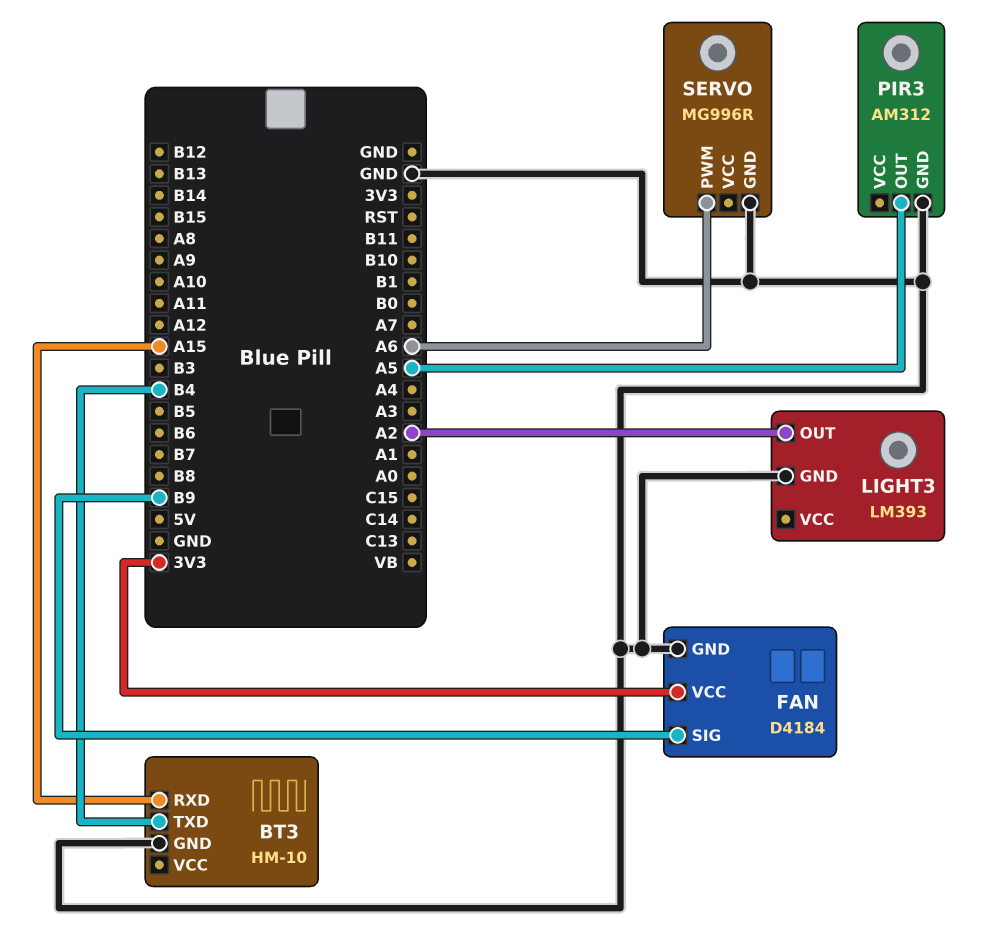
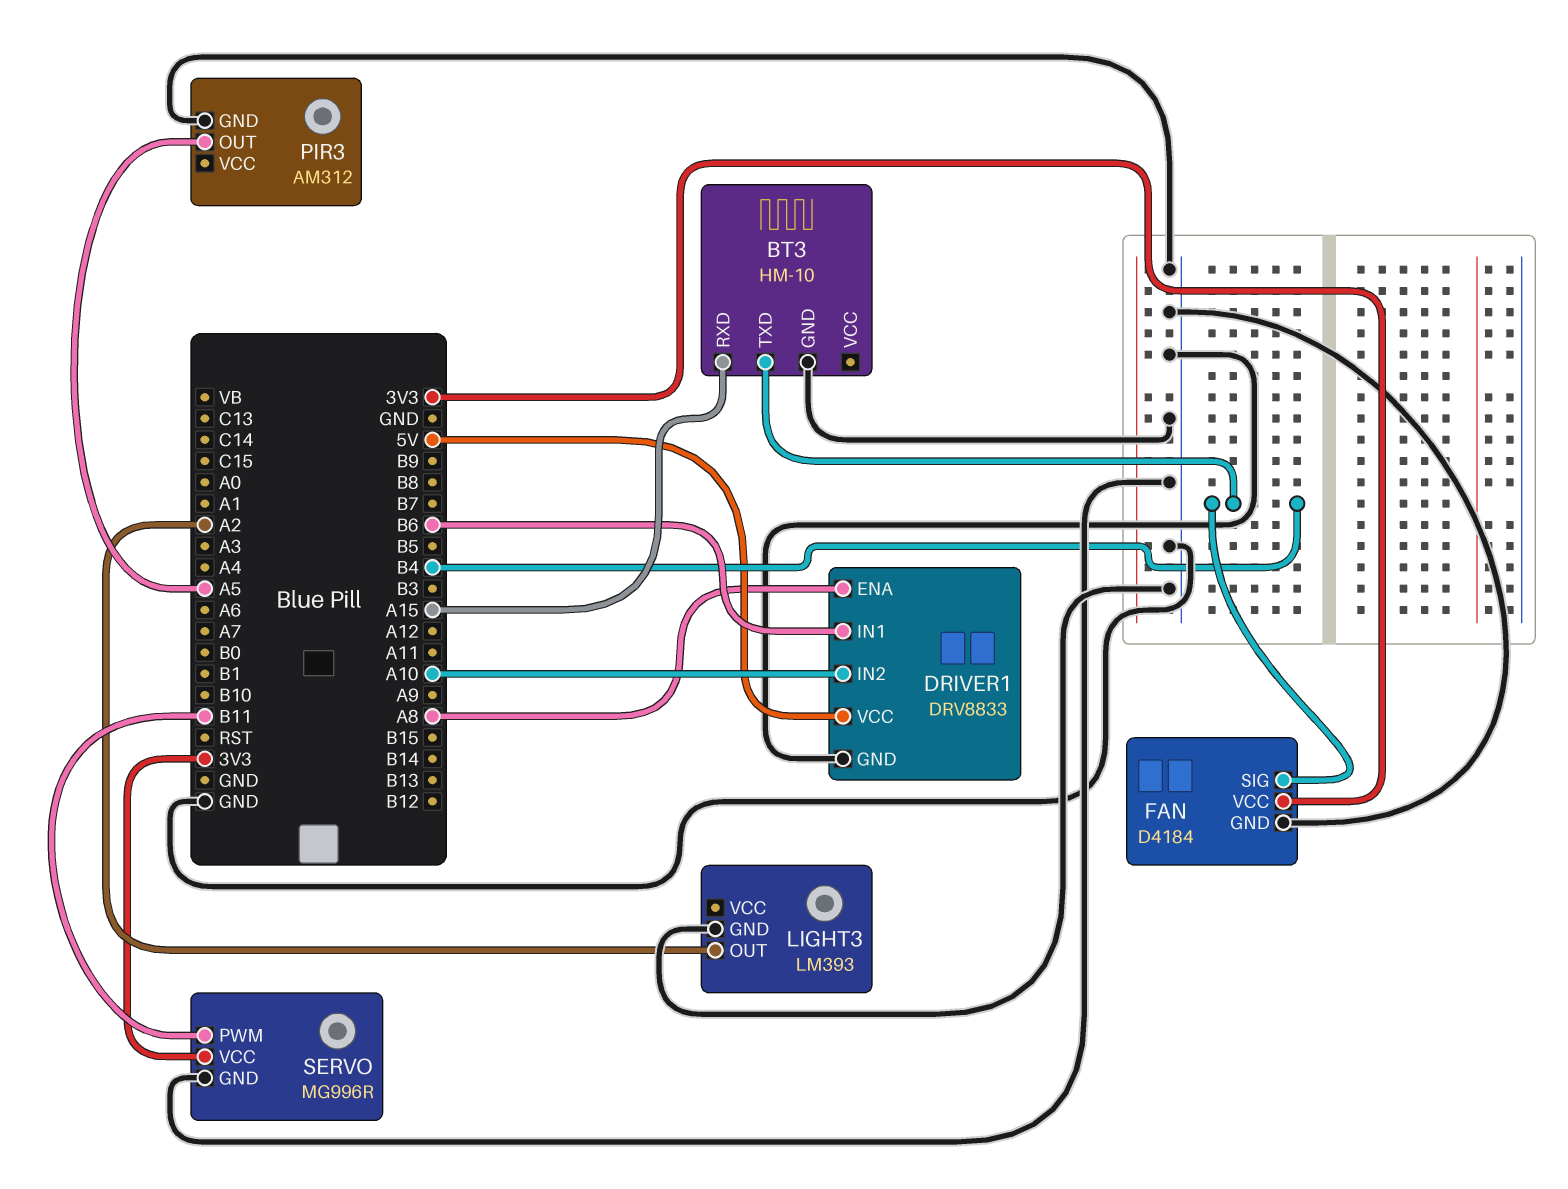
DRIVER1: none -> DRV8833
DRIVER1 pin ENA: none -> A8
DRIVER1 pin GND: none -> GND
DRIVER1 pin IN1: none -> B6
DRIVER1 pin IN2: none -> A10
DRIVER1 pin VCC: none -> 5V
FAN pin SIG: B9 -> B4
SERVO pin PWM: A6 -> B11
SERVO pin VCC: none -> 3V3

